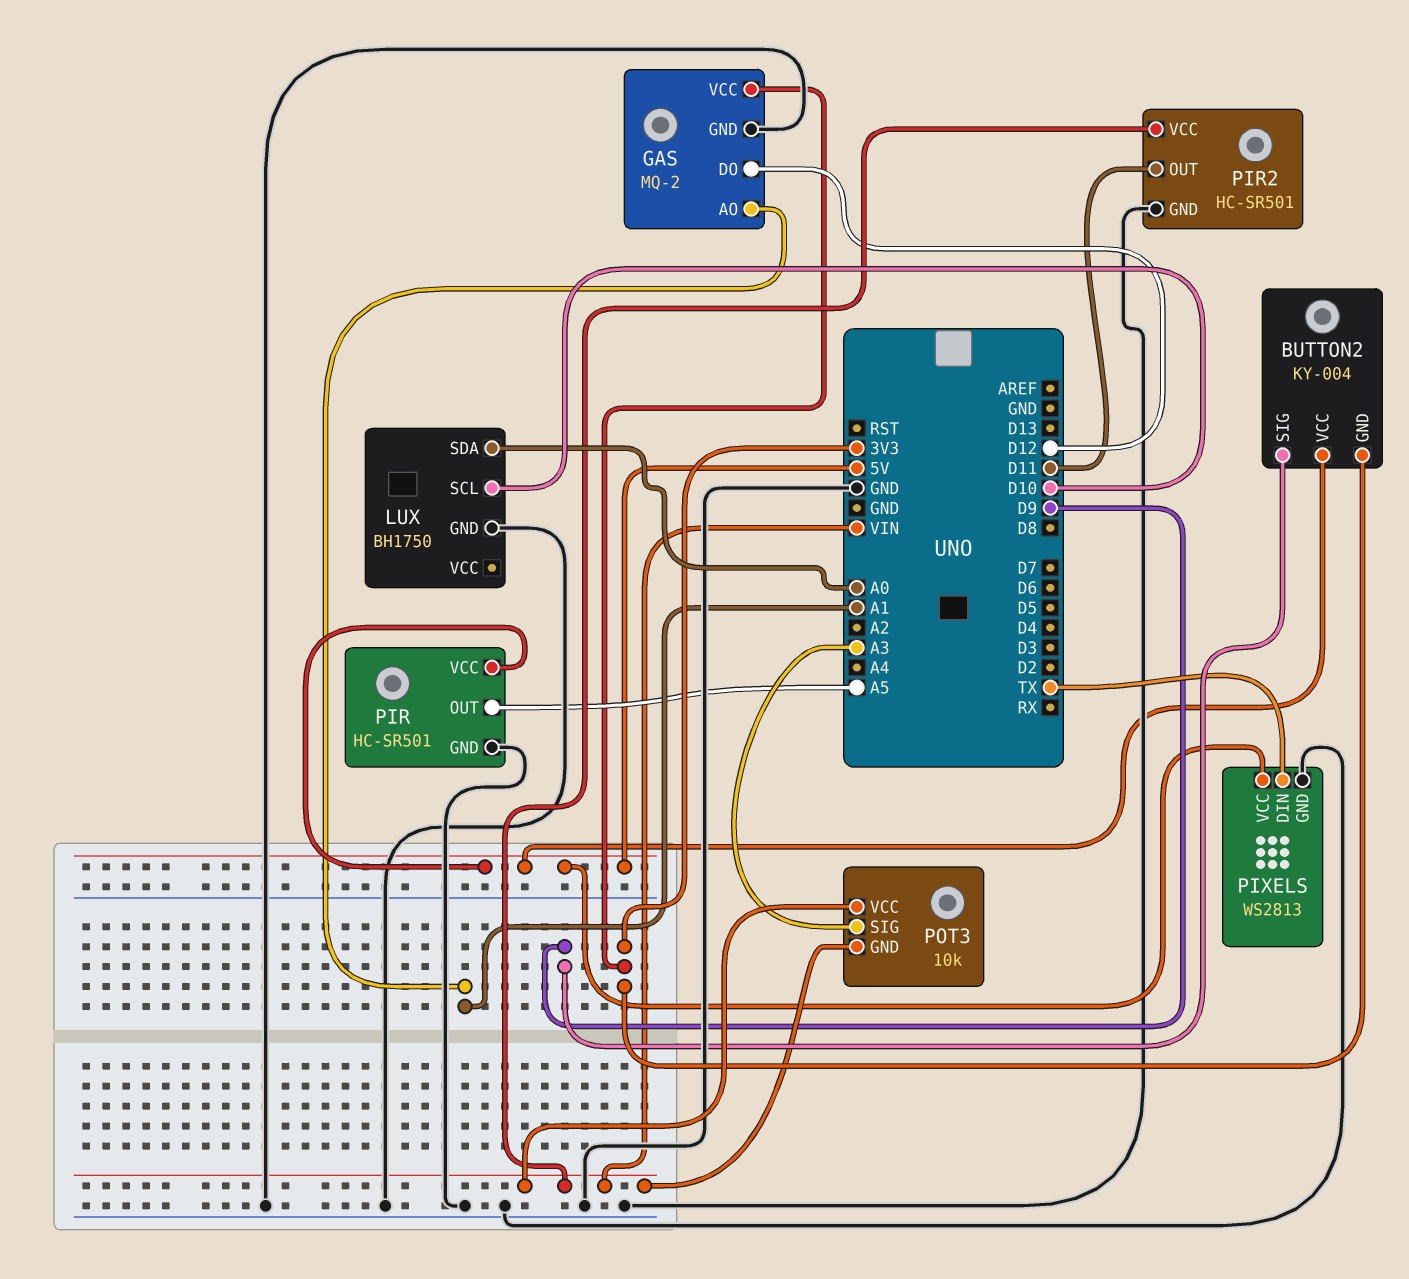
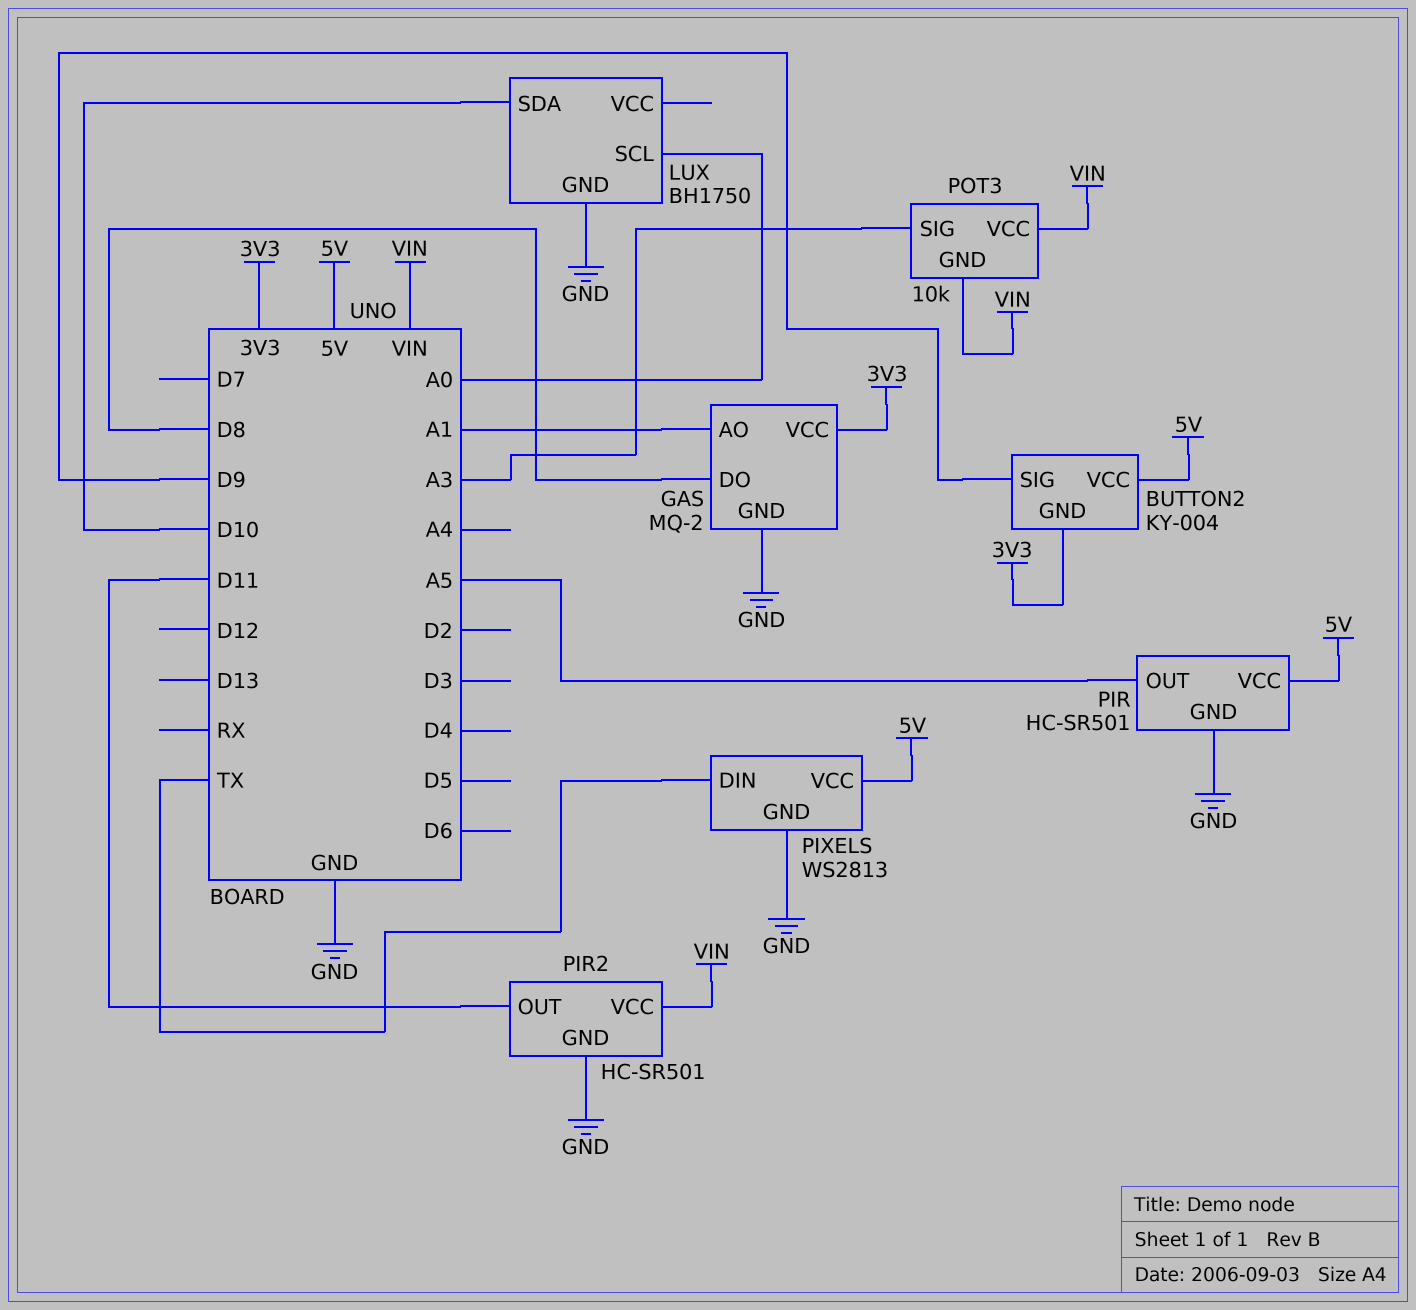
GAS pin DO: D12 -> D8
LUX pin SCL: D10 -> A0
LUX pin SDA: A0 -> D10

